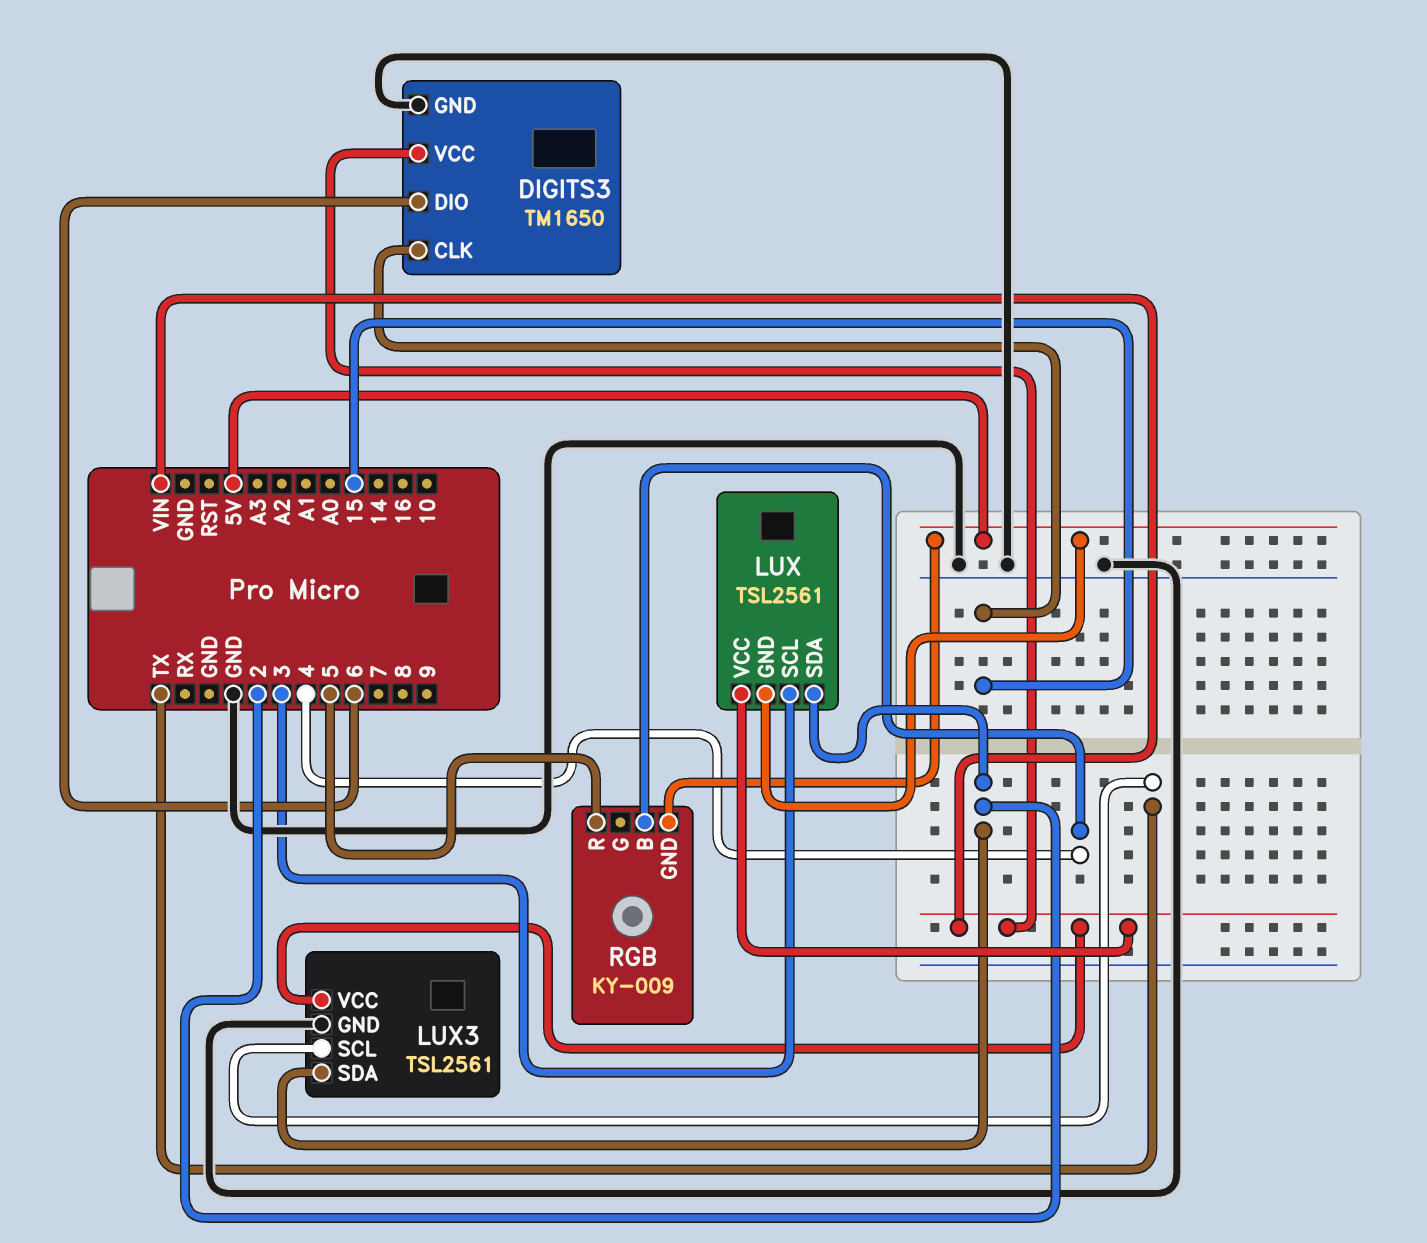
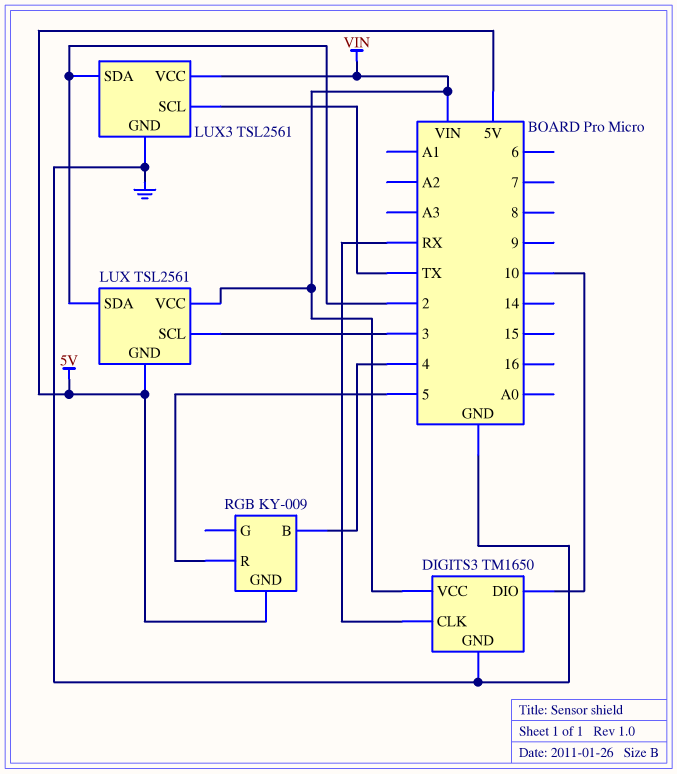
DIGITS3 pin CLK: 15 -> RX
DIGITS3 pin DIO: 6 -> 10

